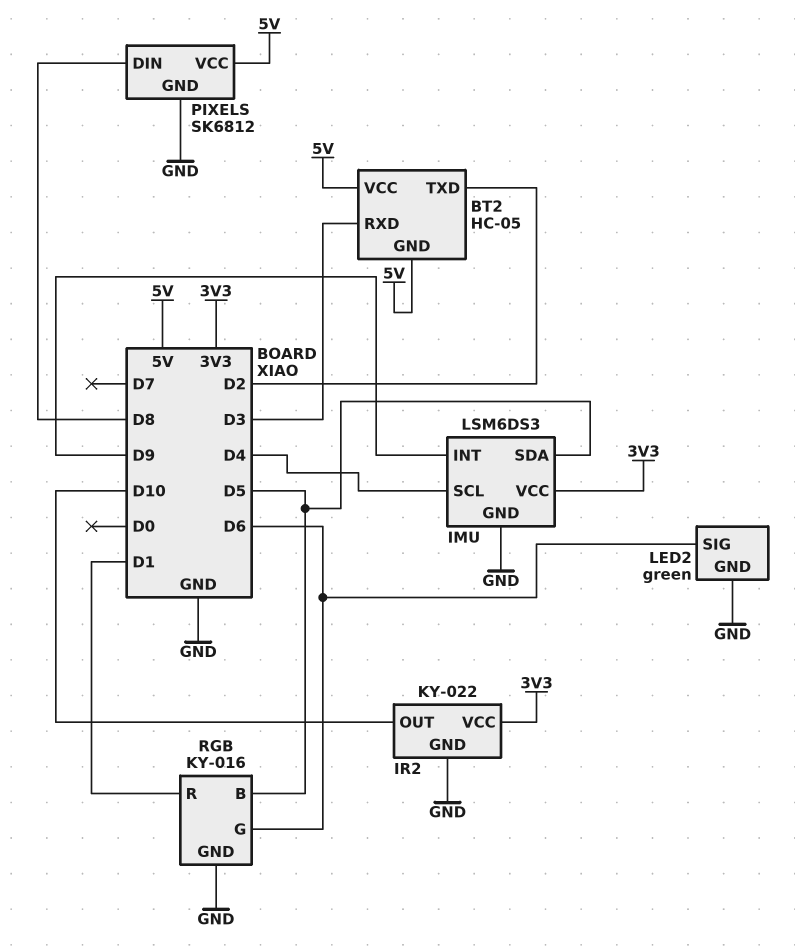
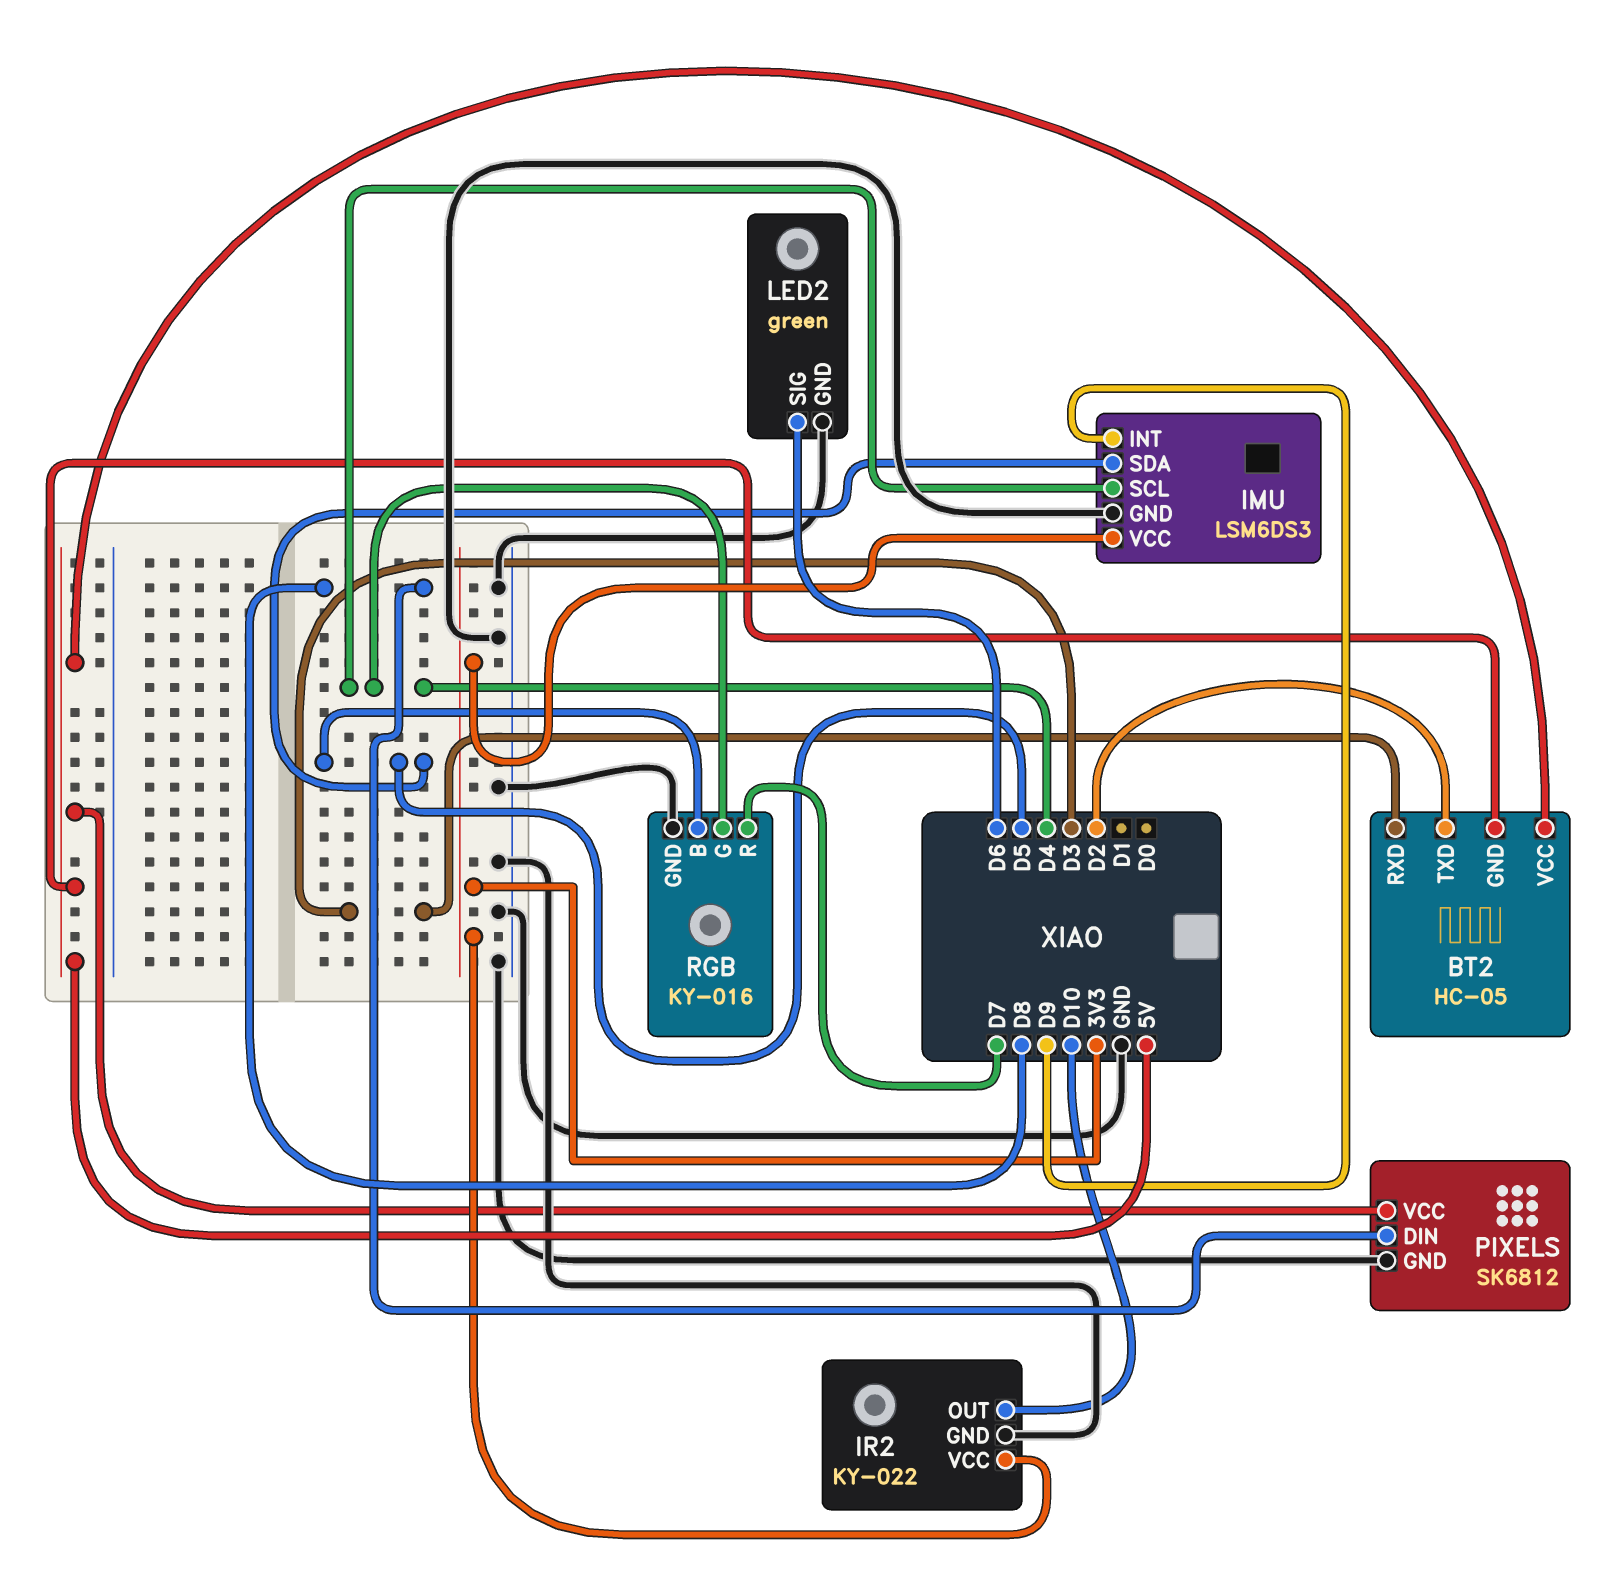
RGB pin G: D6 -> D4
RGB pin R: D1 -> D7

